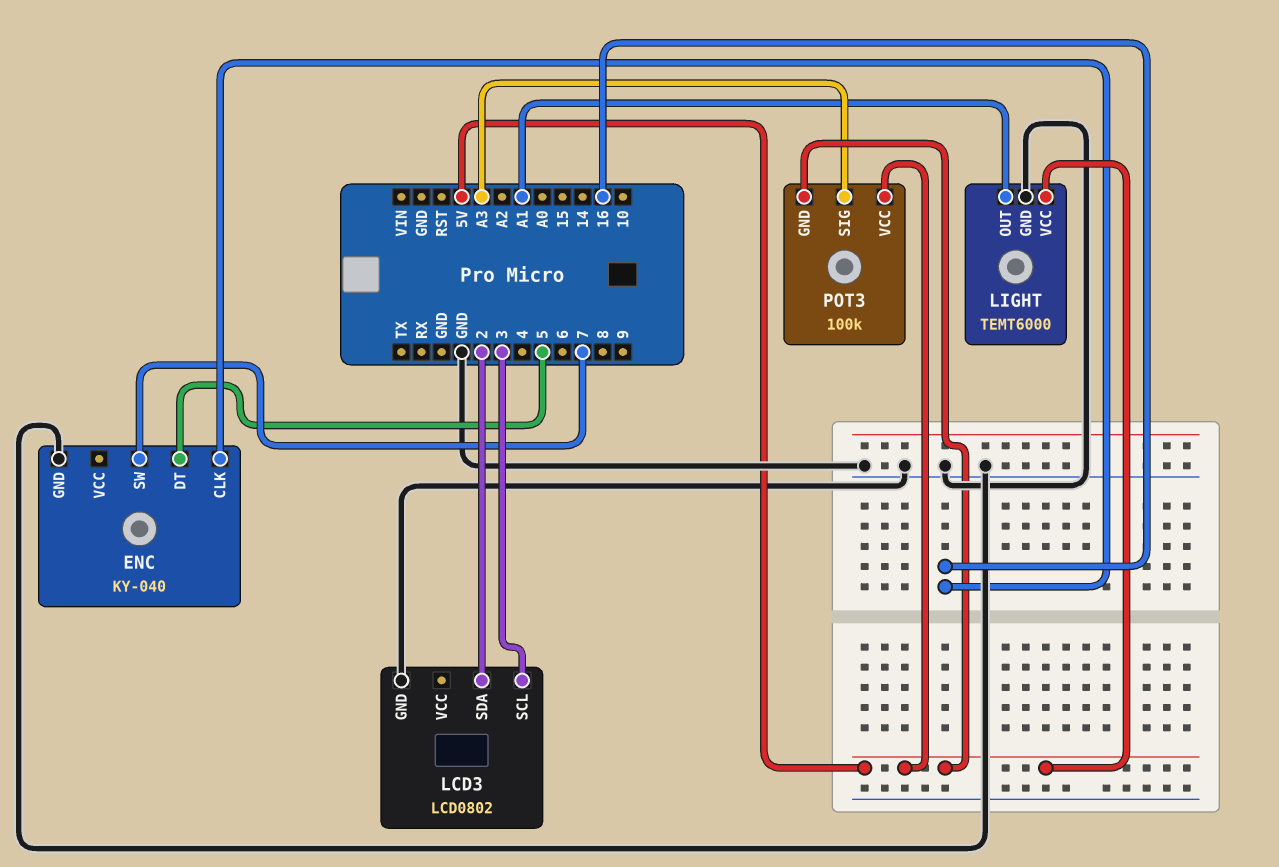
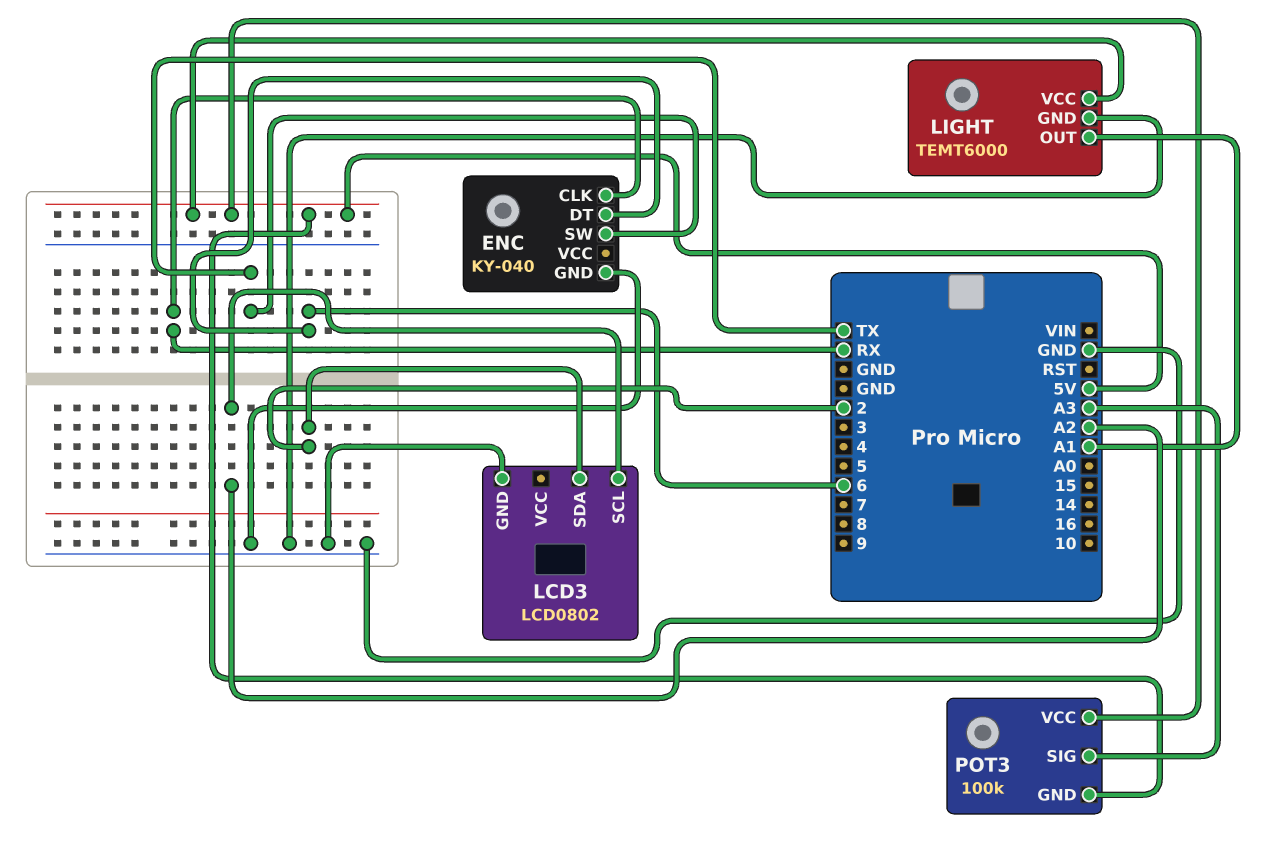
ENC pin CLK: 16 -> RX
ENC pin DT: 5 -> 6
ENC pin SW: 7 -> TX
LCD3 pin SCL: 3 -> A2

